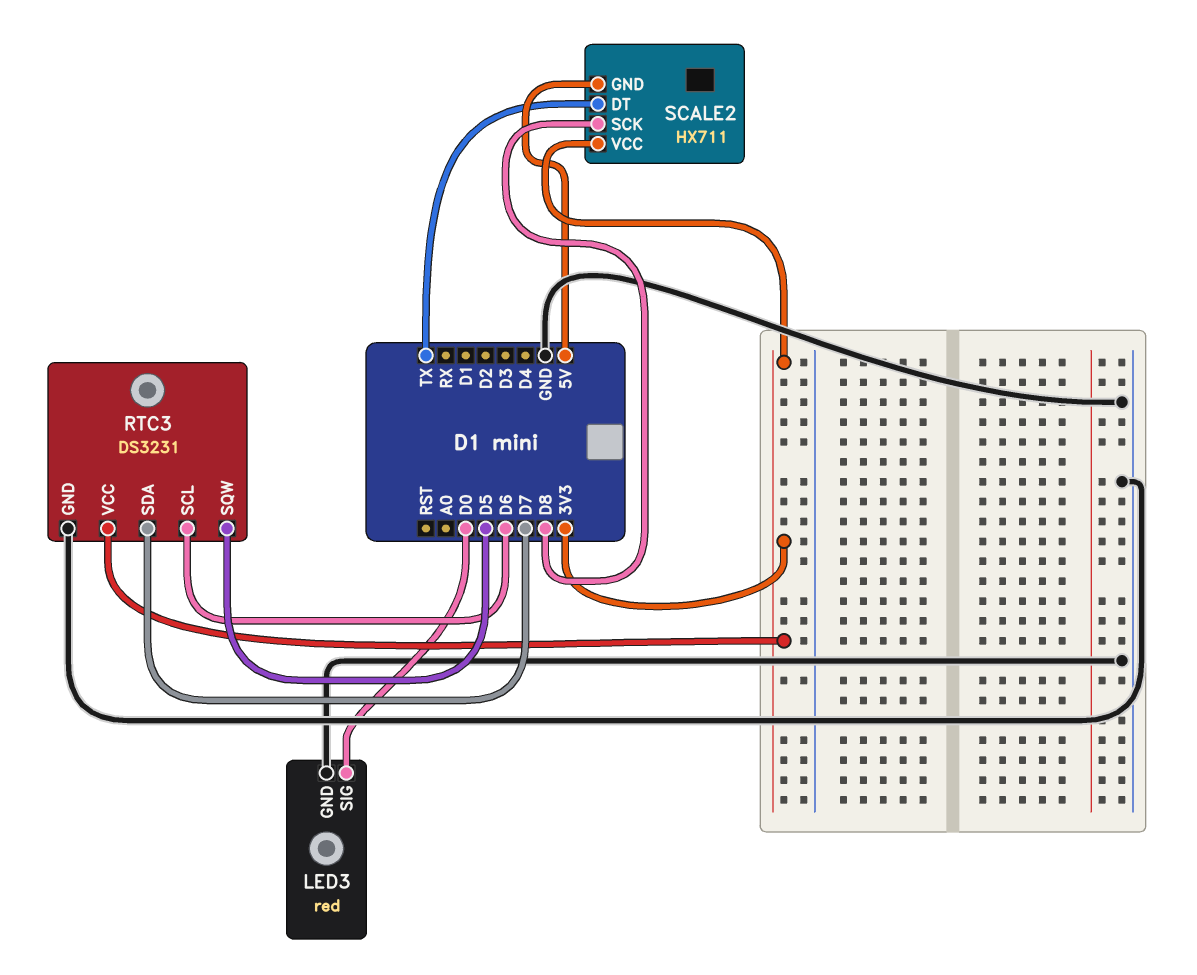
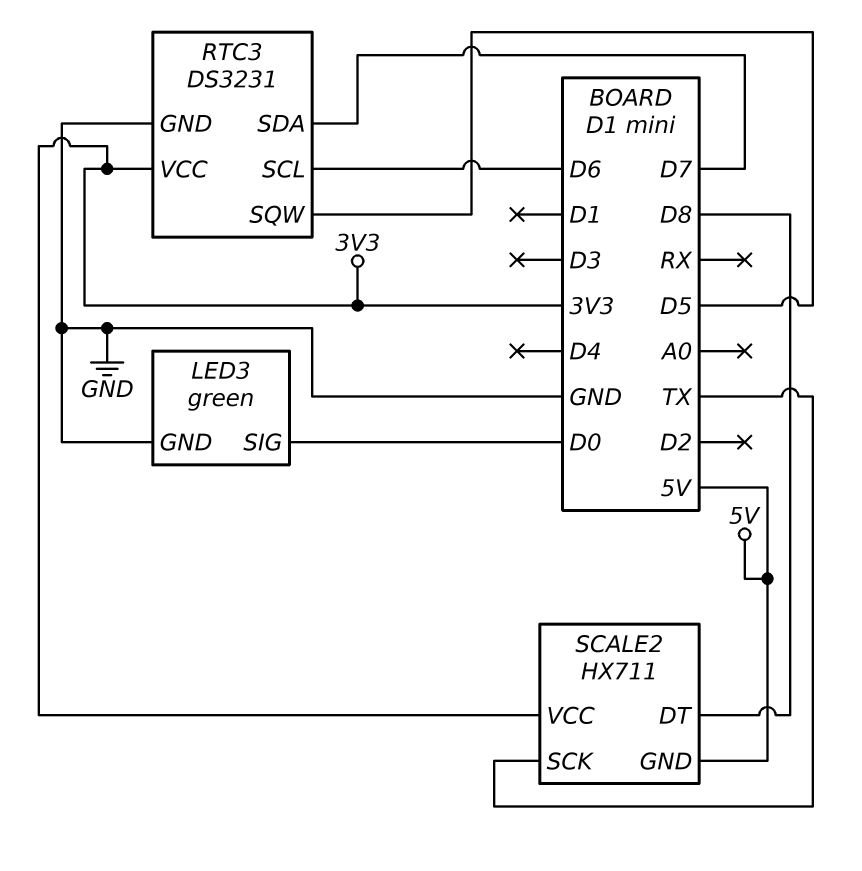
LED3: red -> green
SCALE2 pin DT: TX -> D8
SCALE2 pin SCK: D8 -> TX

